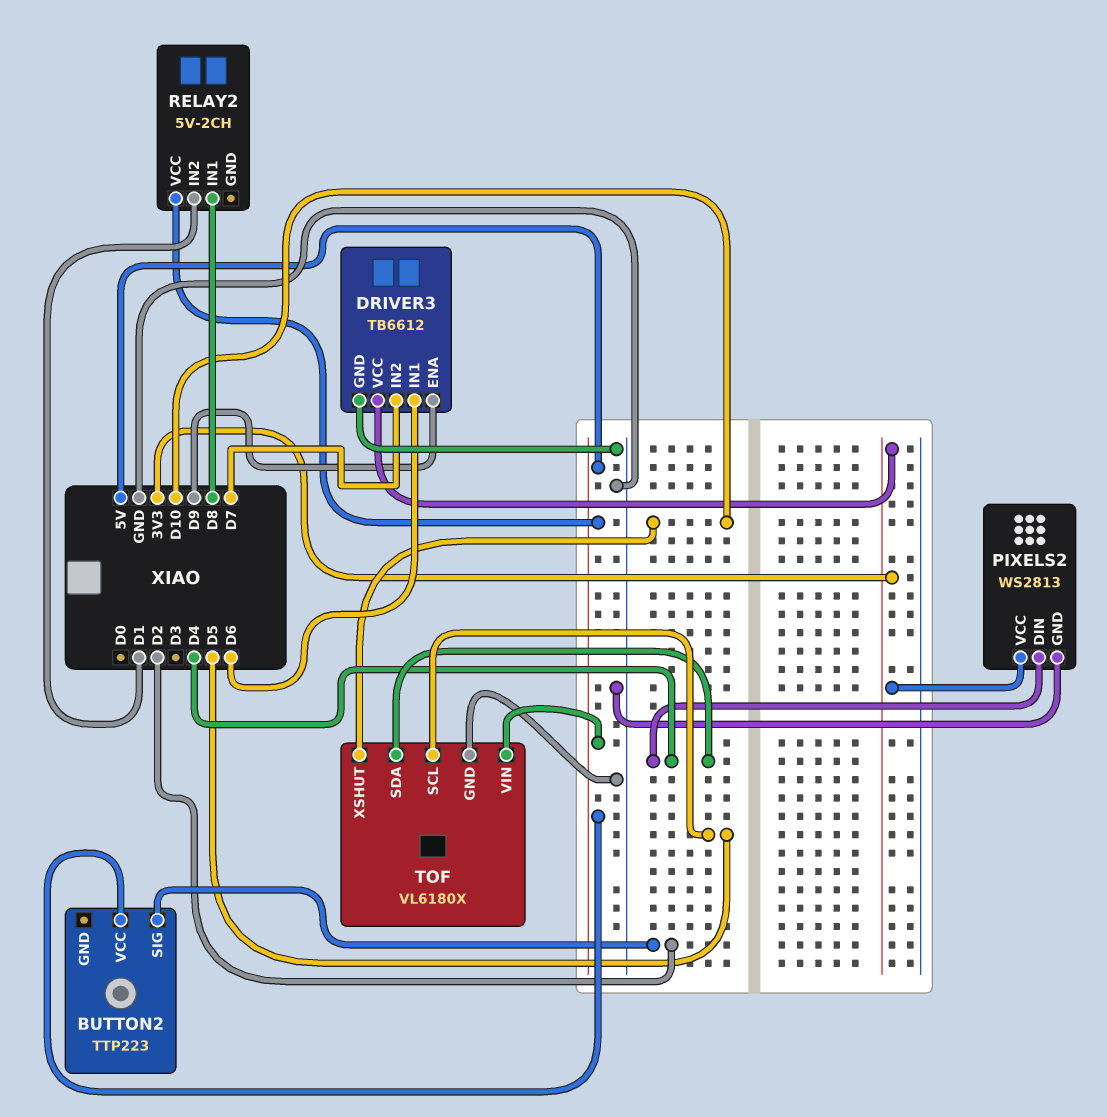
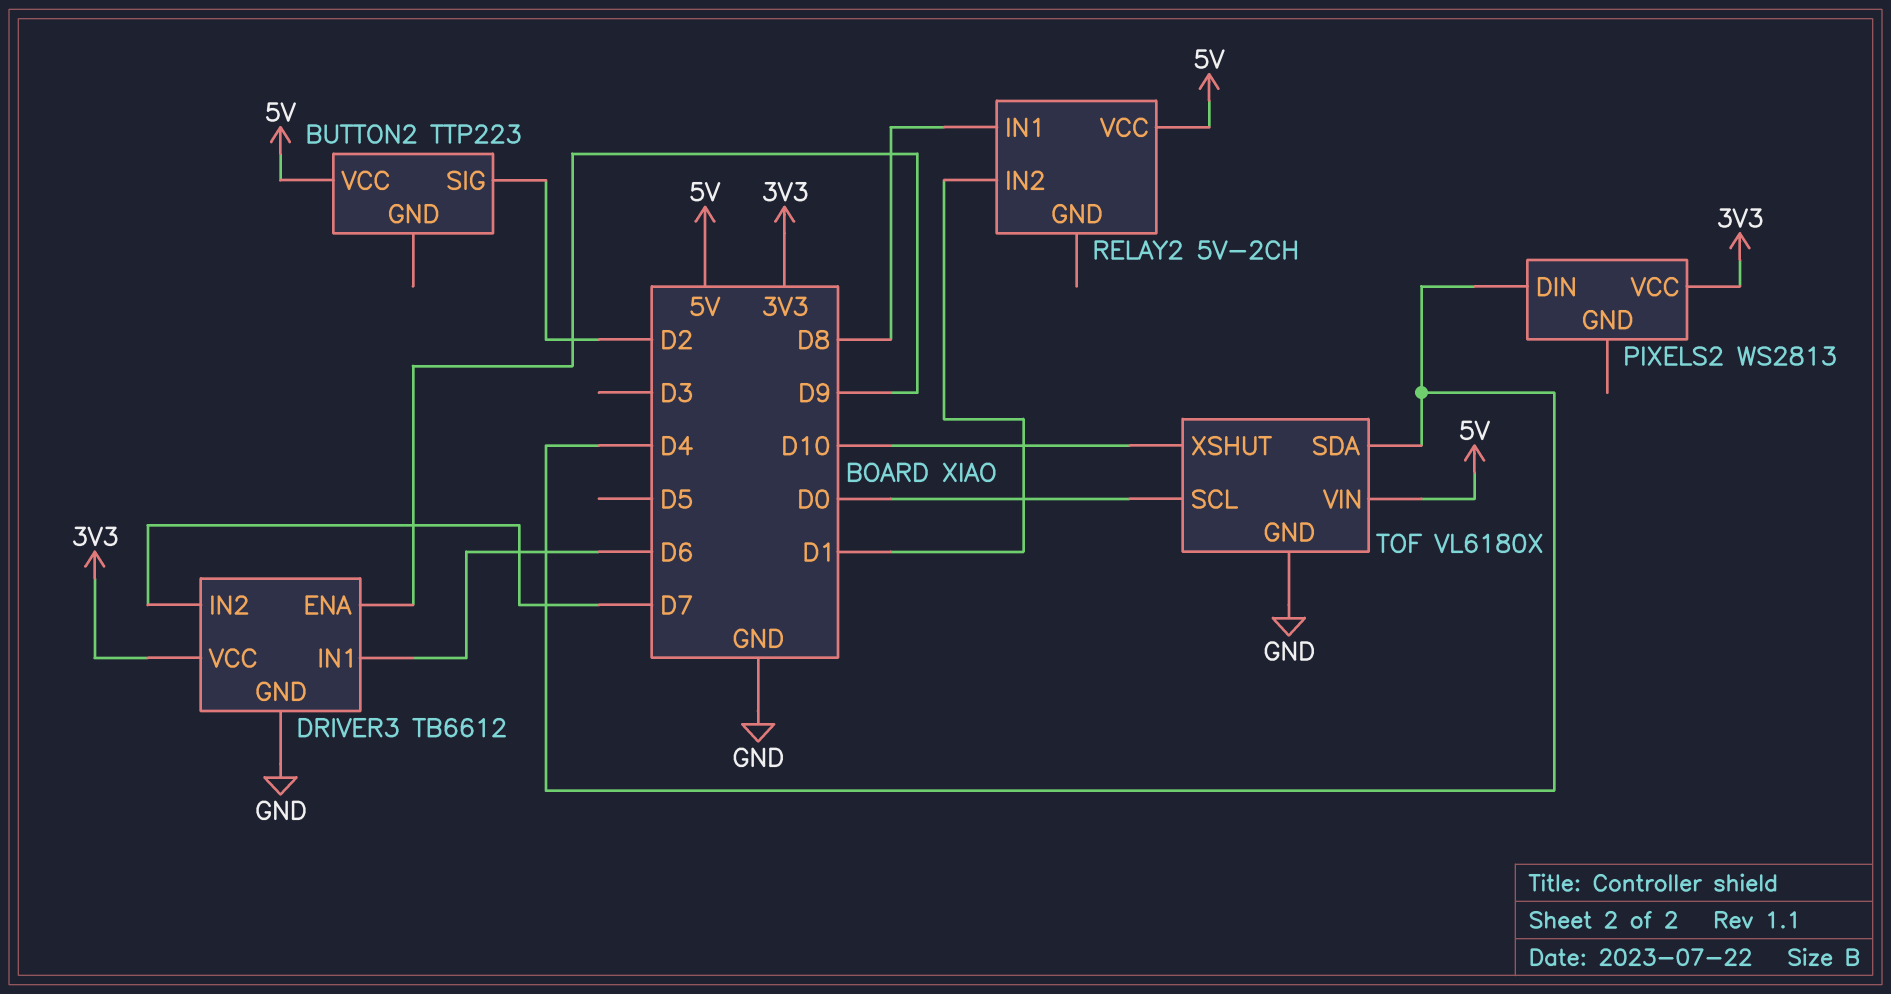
PIXELS2 pin GND: GND -> none
TOF pin SCL: D5 -> D0

